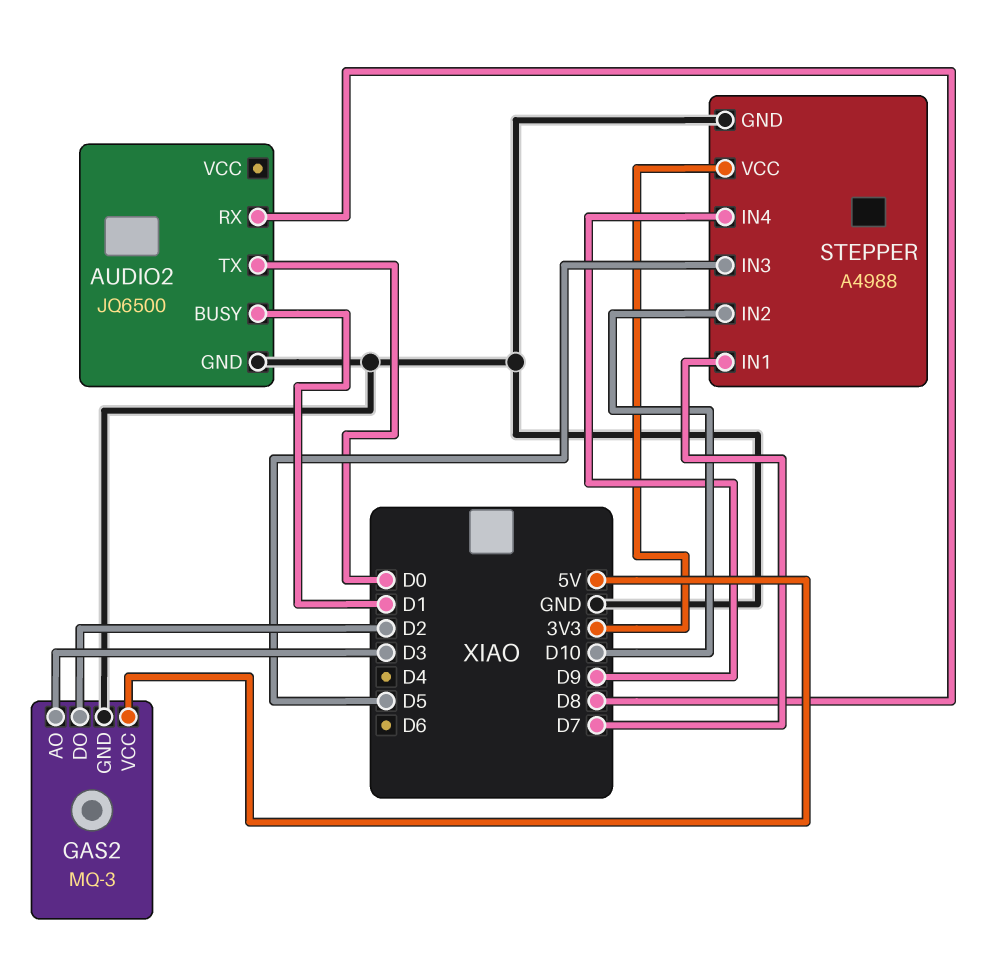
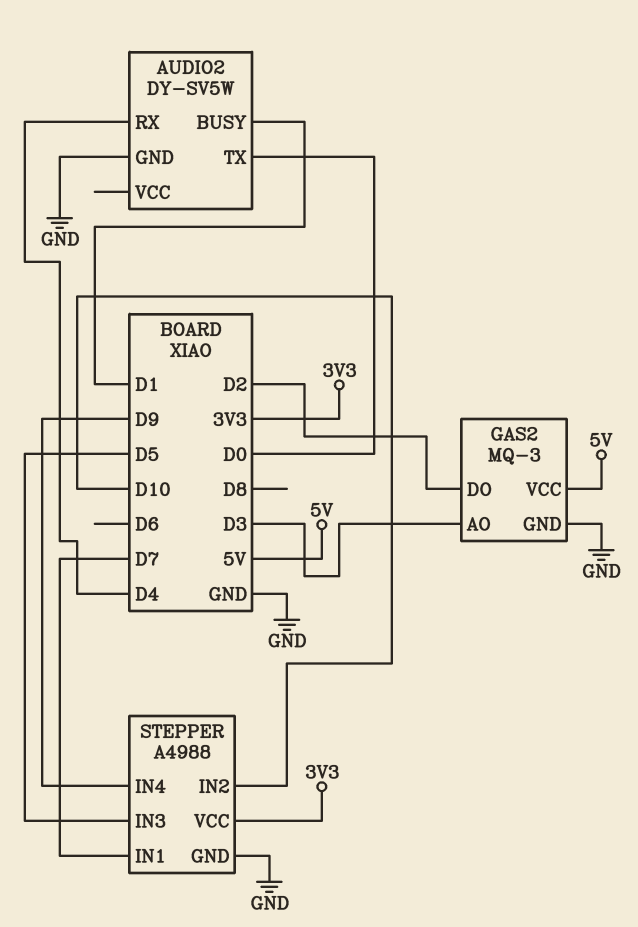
AUDIO2: JQ6500 -> DY-SV5W
AUDIO2 pin RX: D8 -> D4

